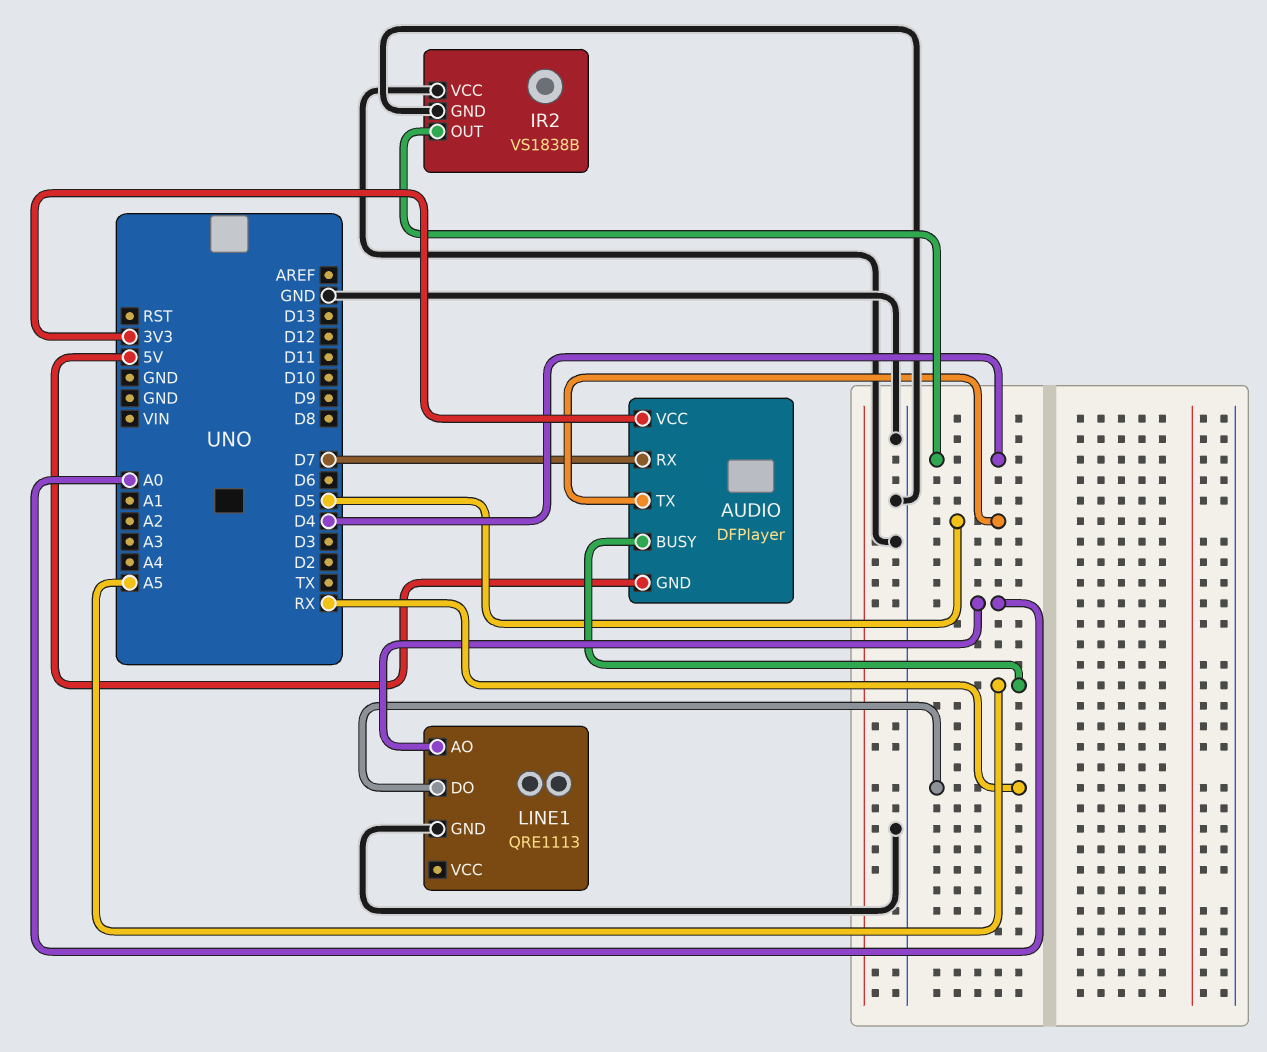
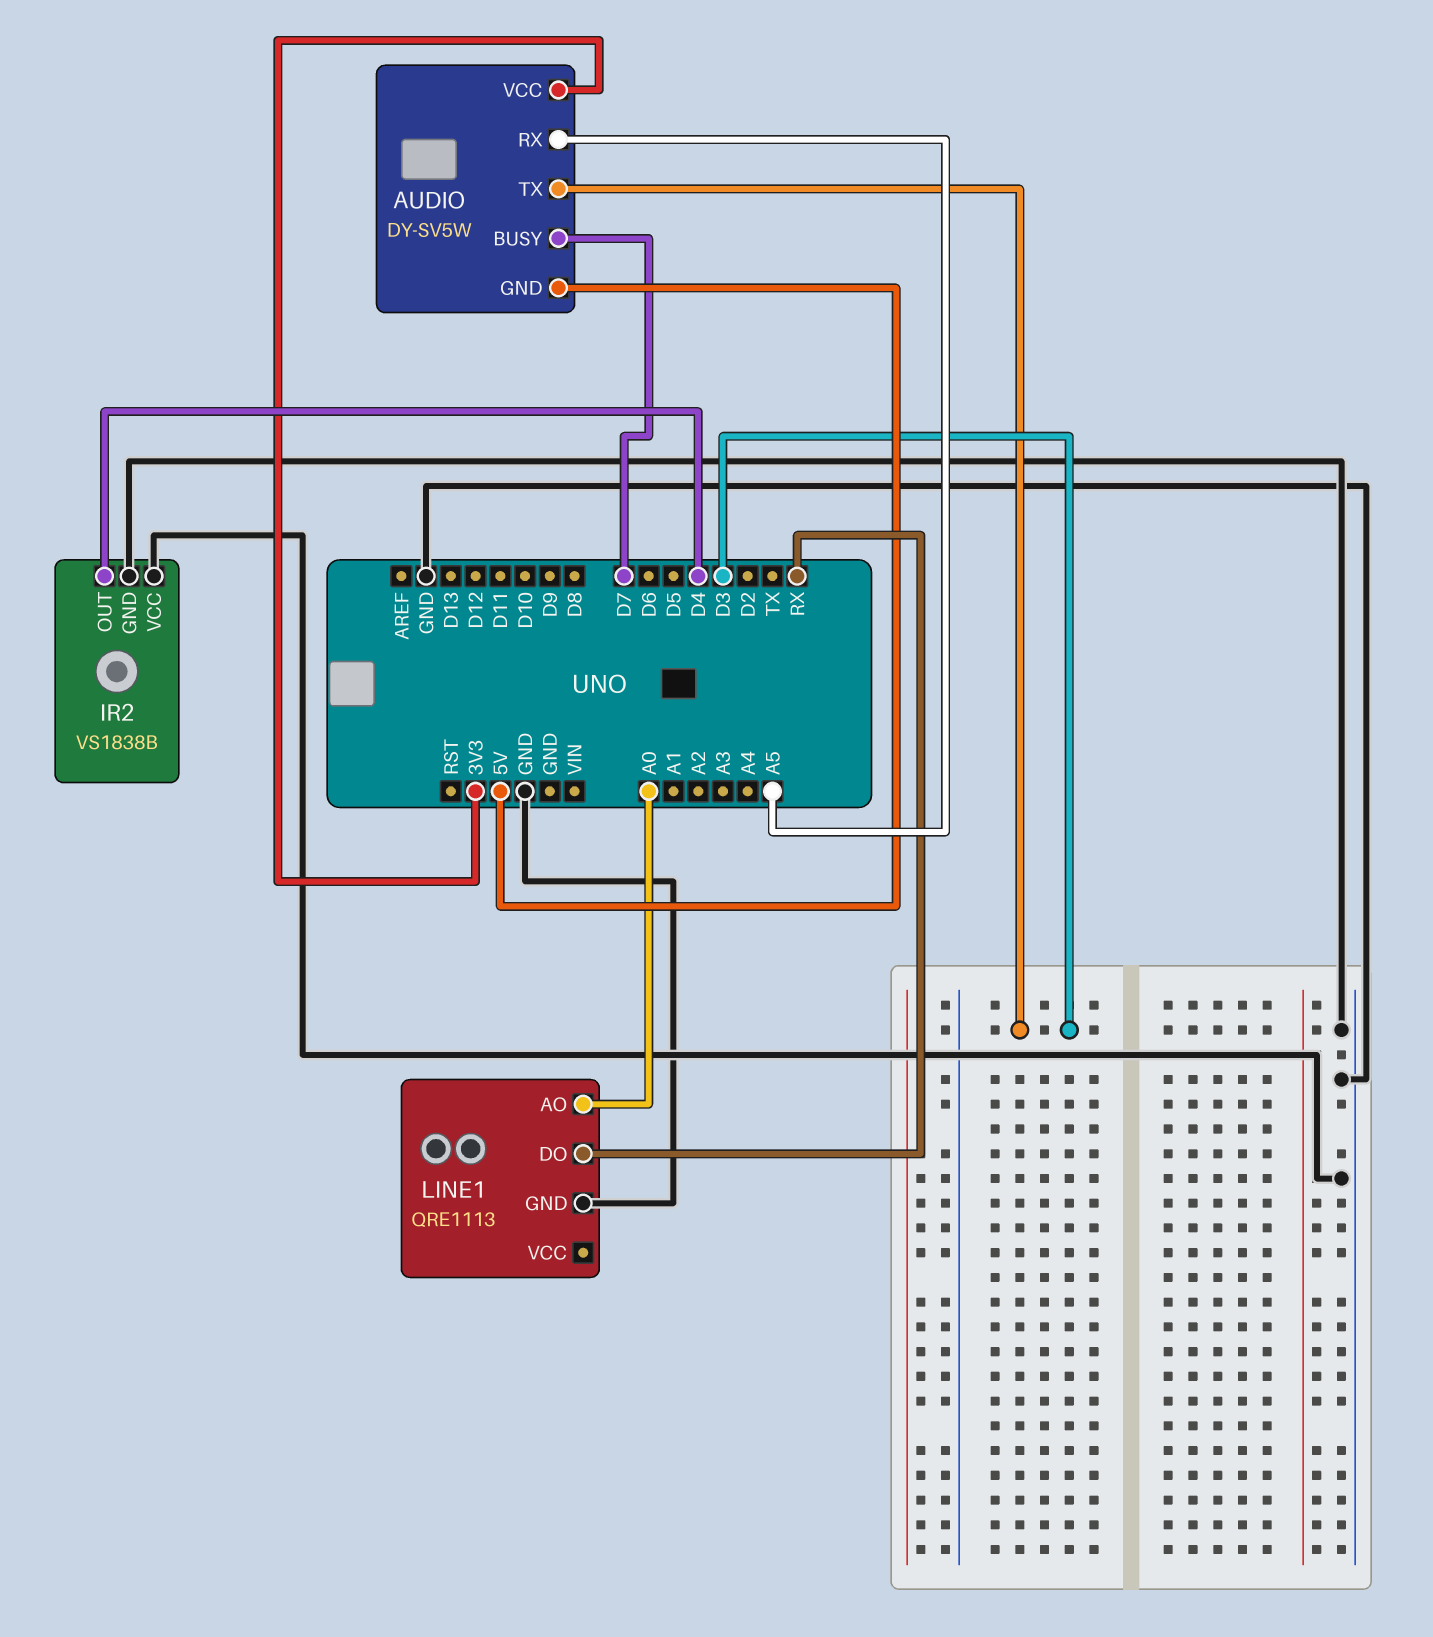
AUDIO: DFPlayer -> DY-SV5W
AUDIO pin BUSY: A5 -> D7
AUDIO pin RX: D7 -> A5
AUDIO pin TX: D5 -> D3

